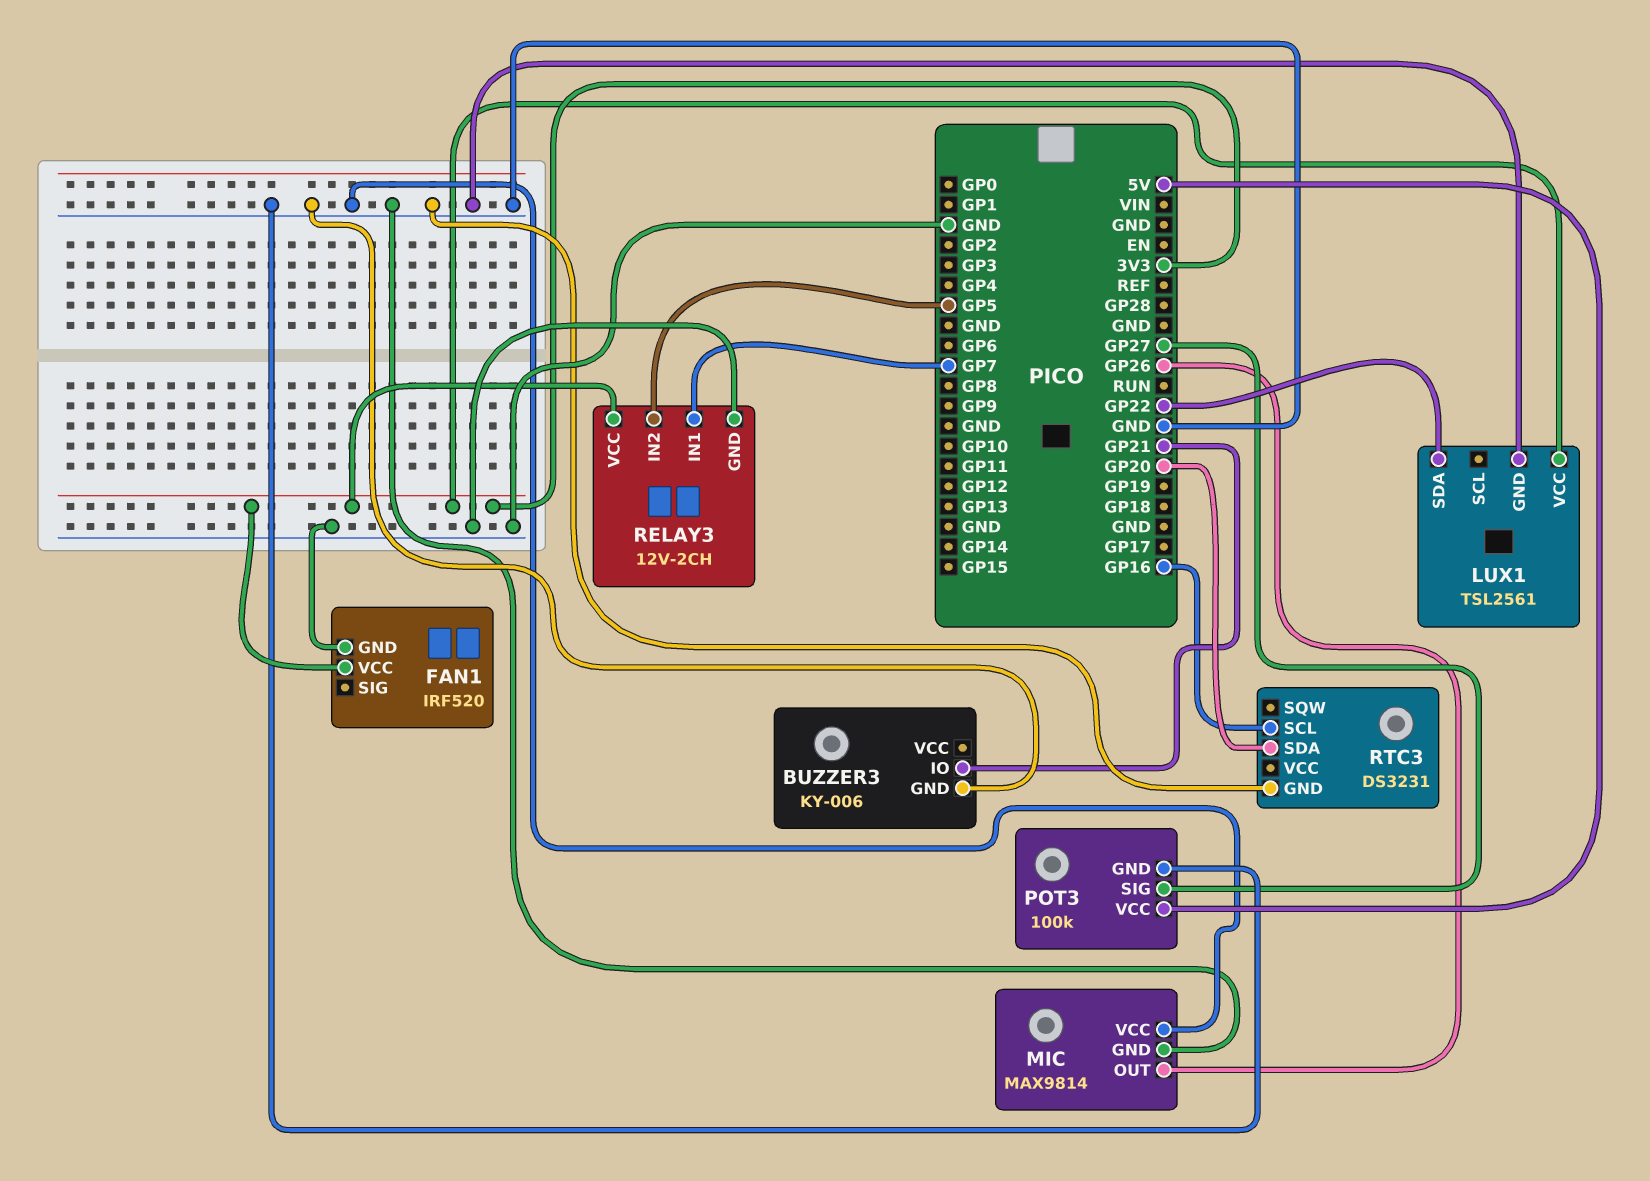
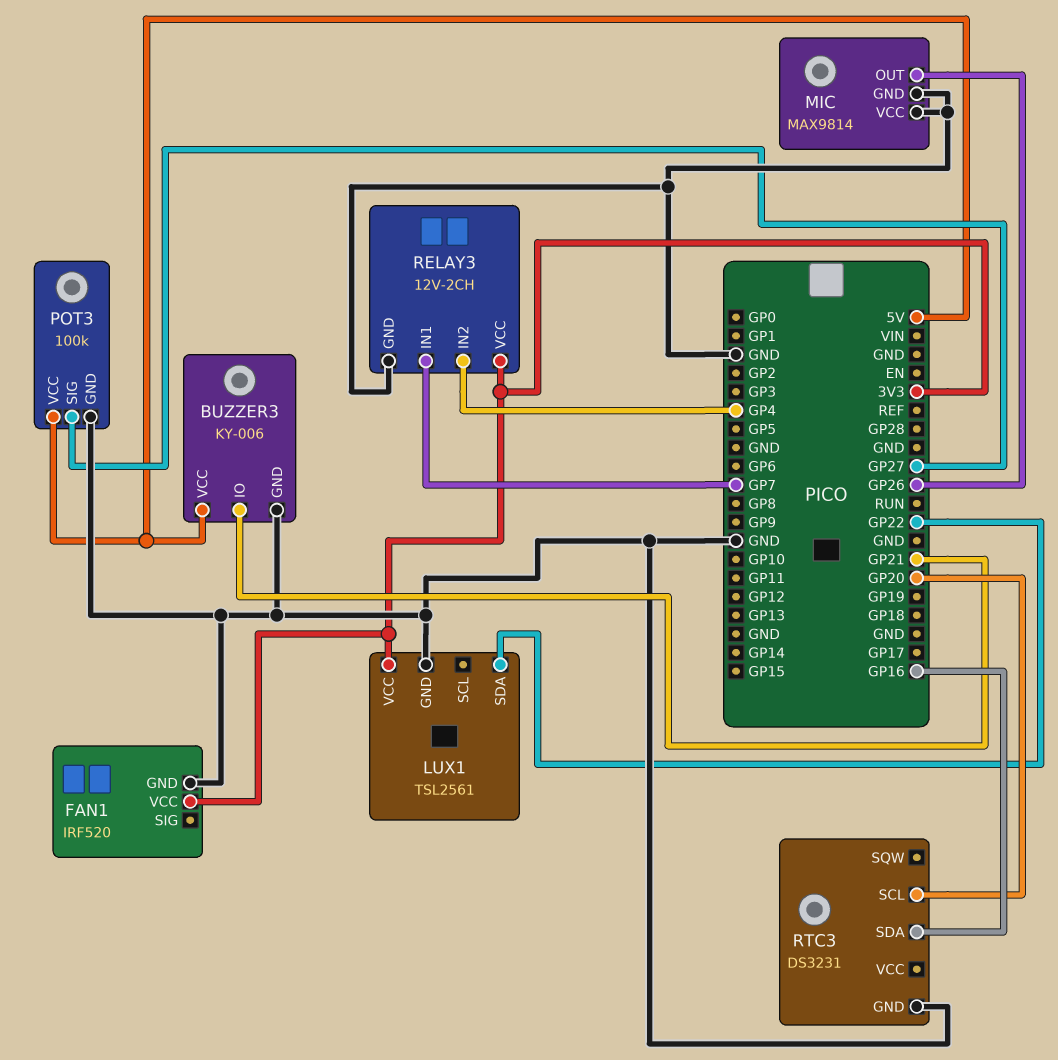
BUZZER3 pin VCC: none -> 5V
RELAY3 pin IN2: GP5 -> GP4
RTC3 pin SCL: GP16 -> GP20
RTC3 pin SDA: GP20 -> GP16

